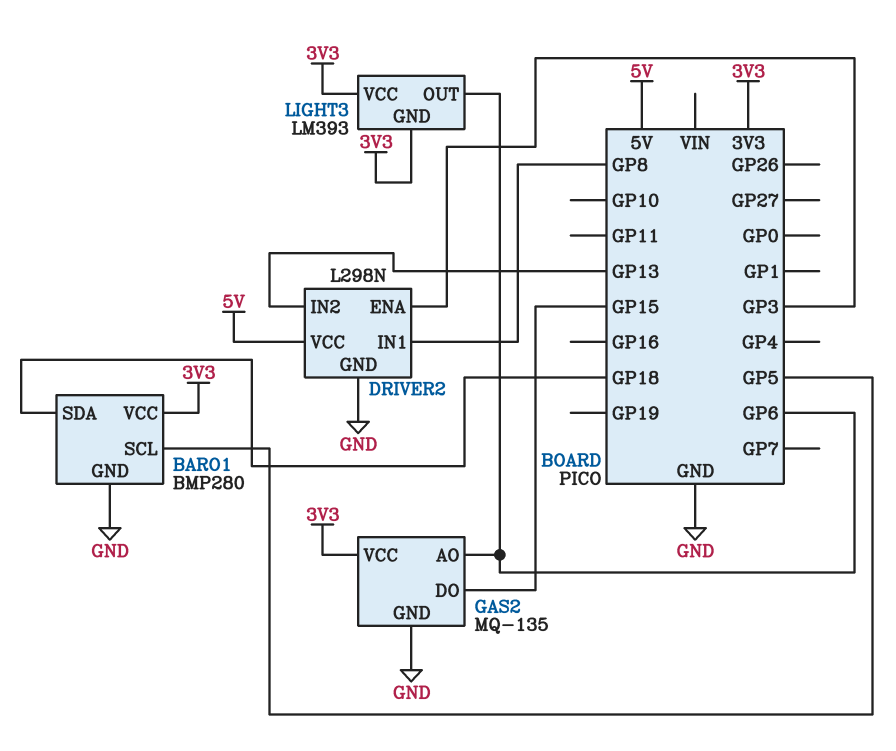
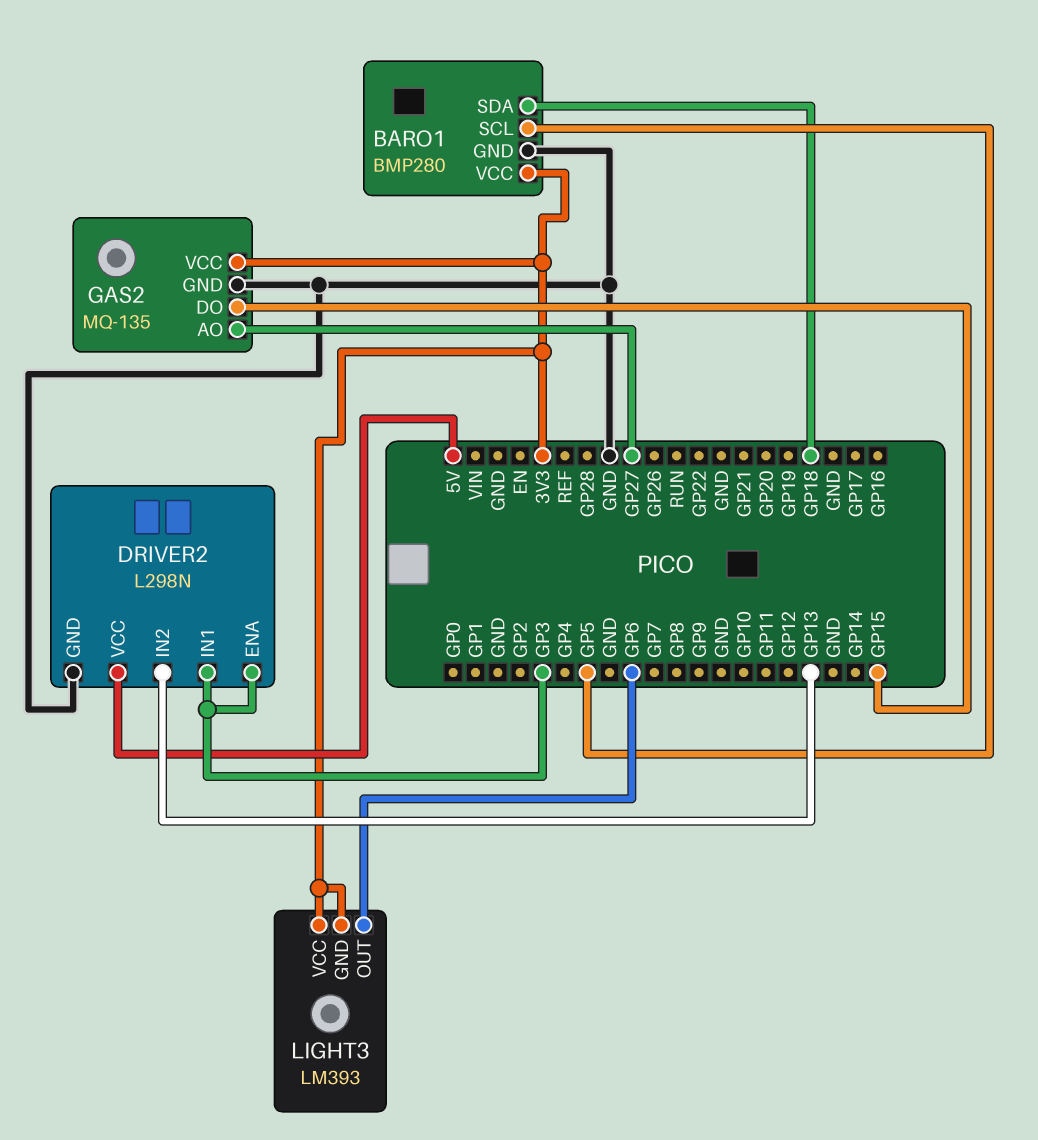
DRIVER2 pin IN1: GP8 -> GP3
GAS2 pin AO: GP6 -> GP27

